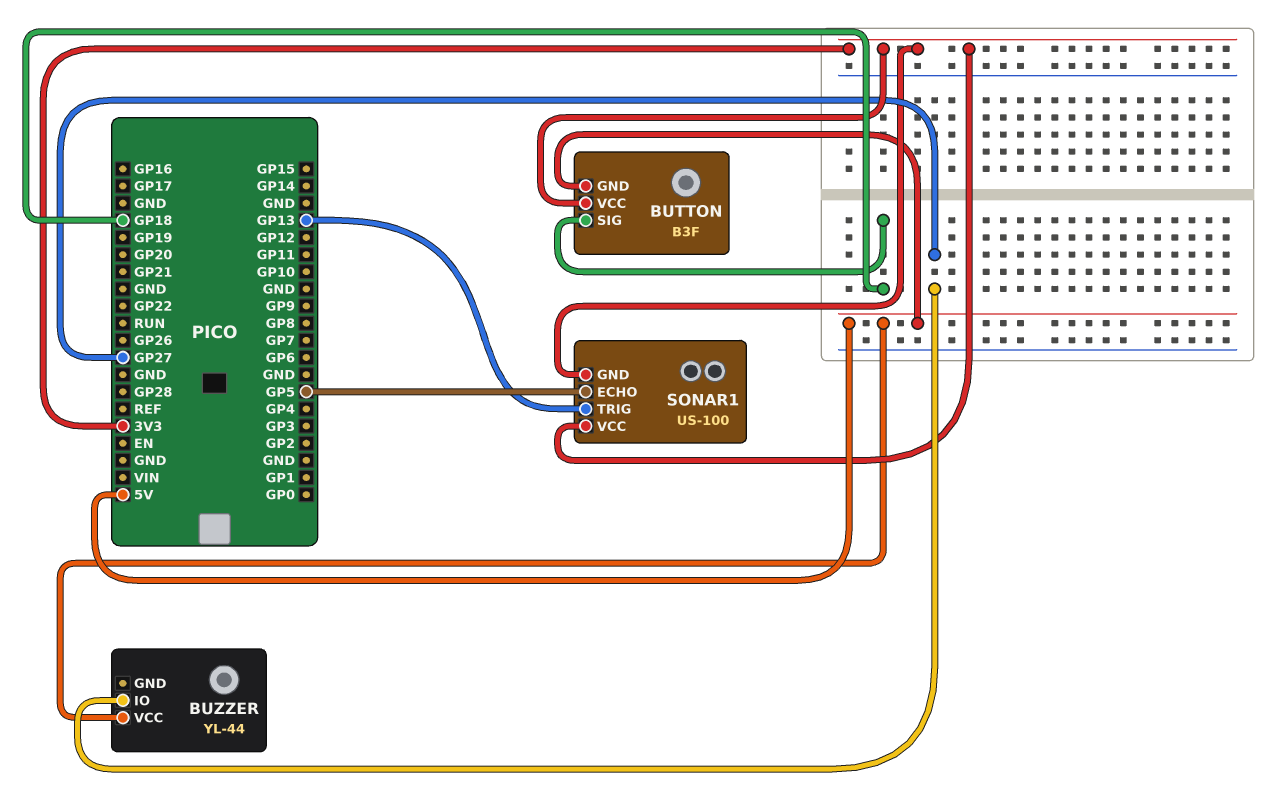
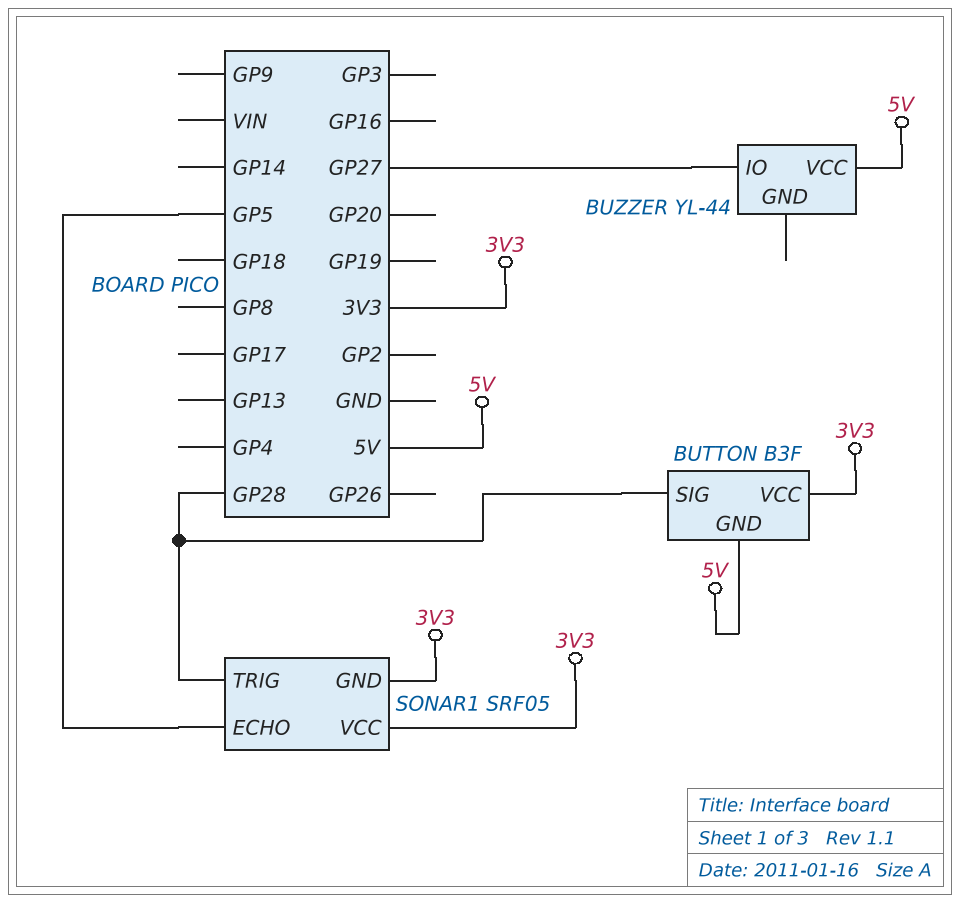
BUTTON pin SIG: GP18 -> GP28
SONAR1: US-100 -> SRF05
SONAR1 pin TRIG: GP13 -> GP28

